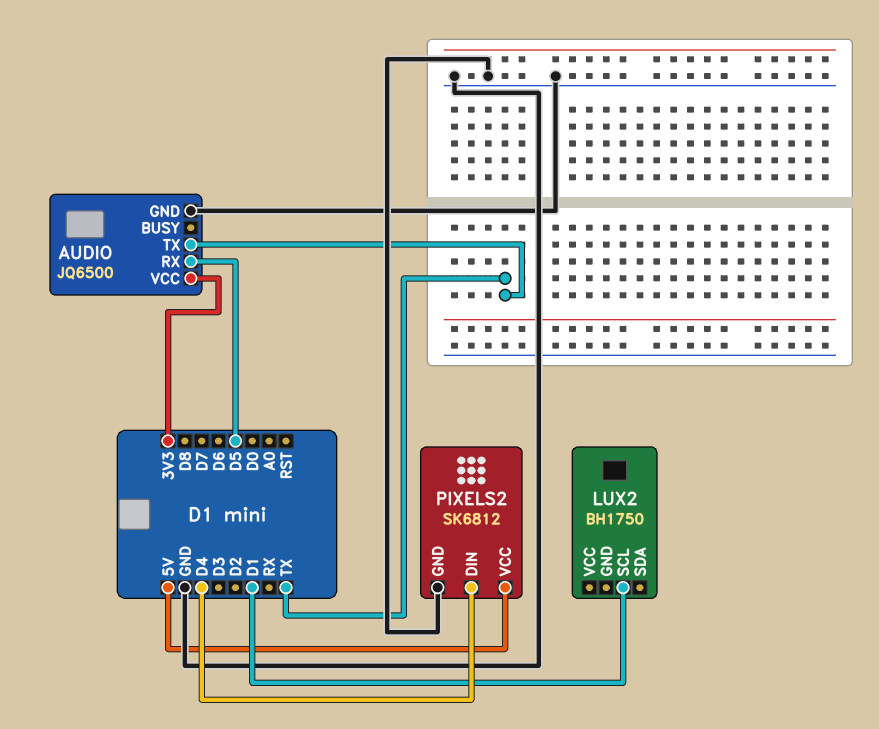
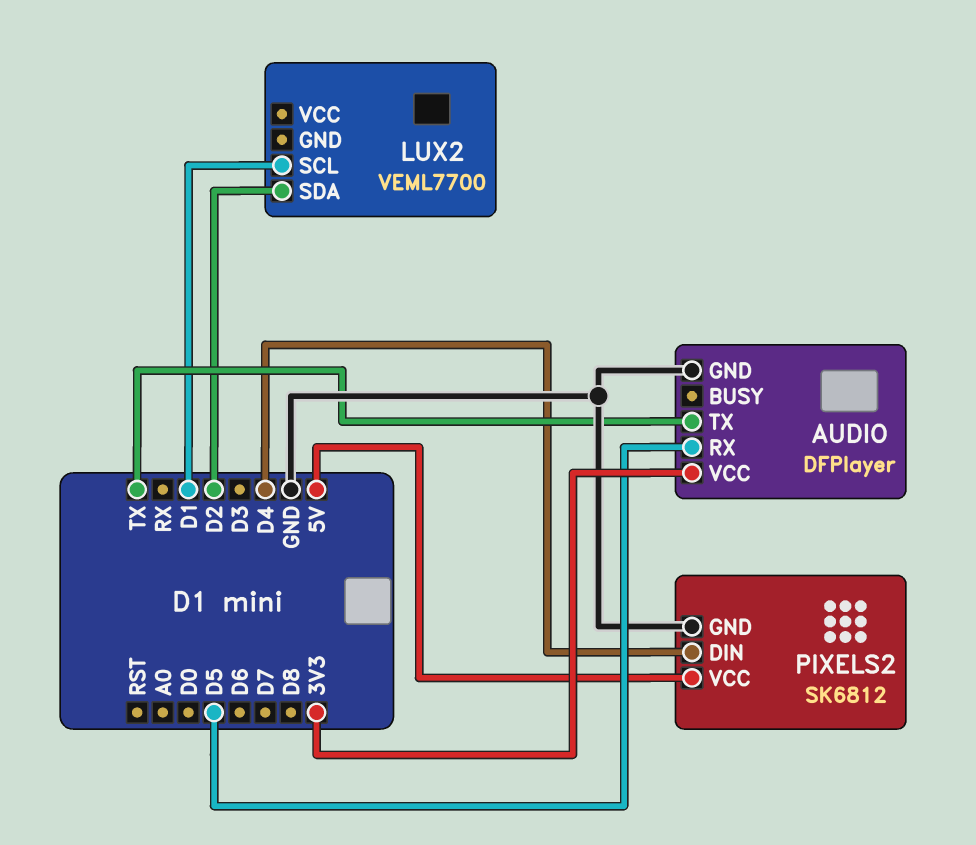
AUDIO: JQ6500 -> DFPlayer
LUX2: BH1750 -> VEML7700
LUX2 pin SDA: none -> D2

